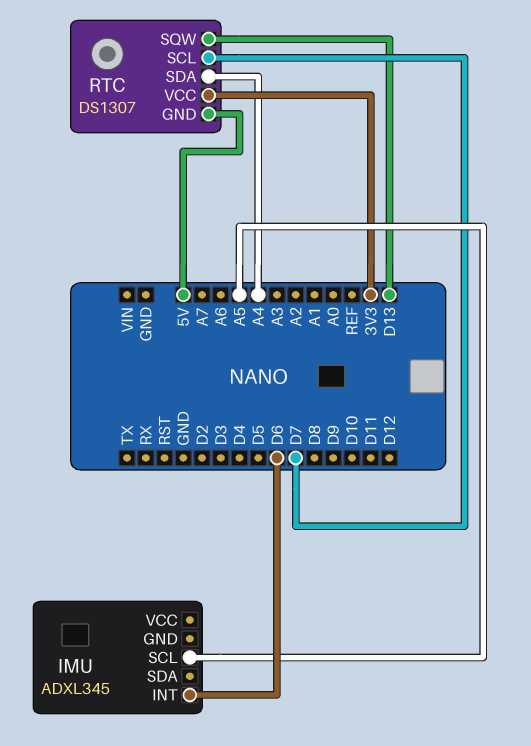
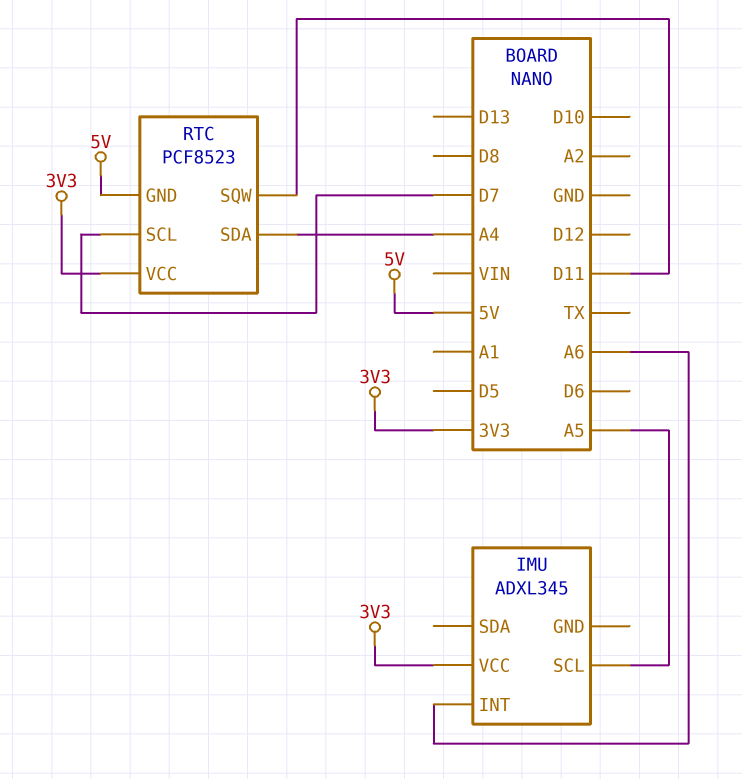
IMU pin INT: D6 -> A6
IMU pin VCC: none -> 3V3
RTC: DS1307 -> PCF8523
RTC pin SQW: D13 -> D11

